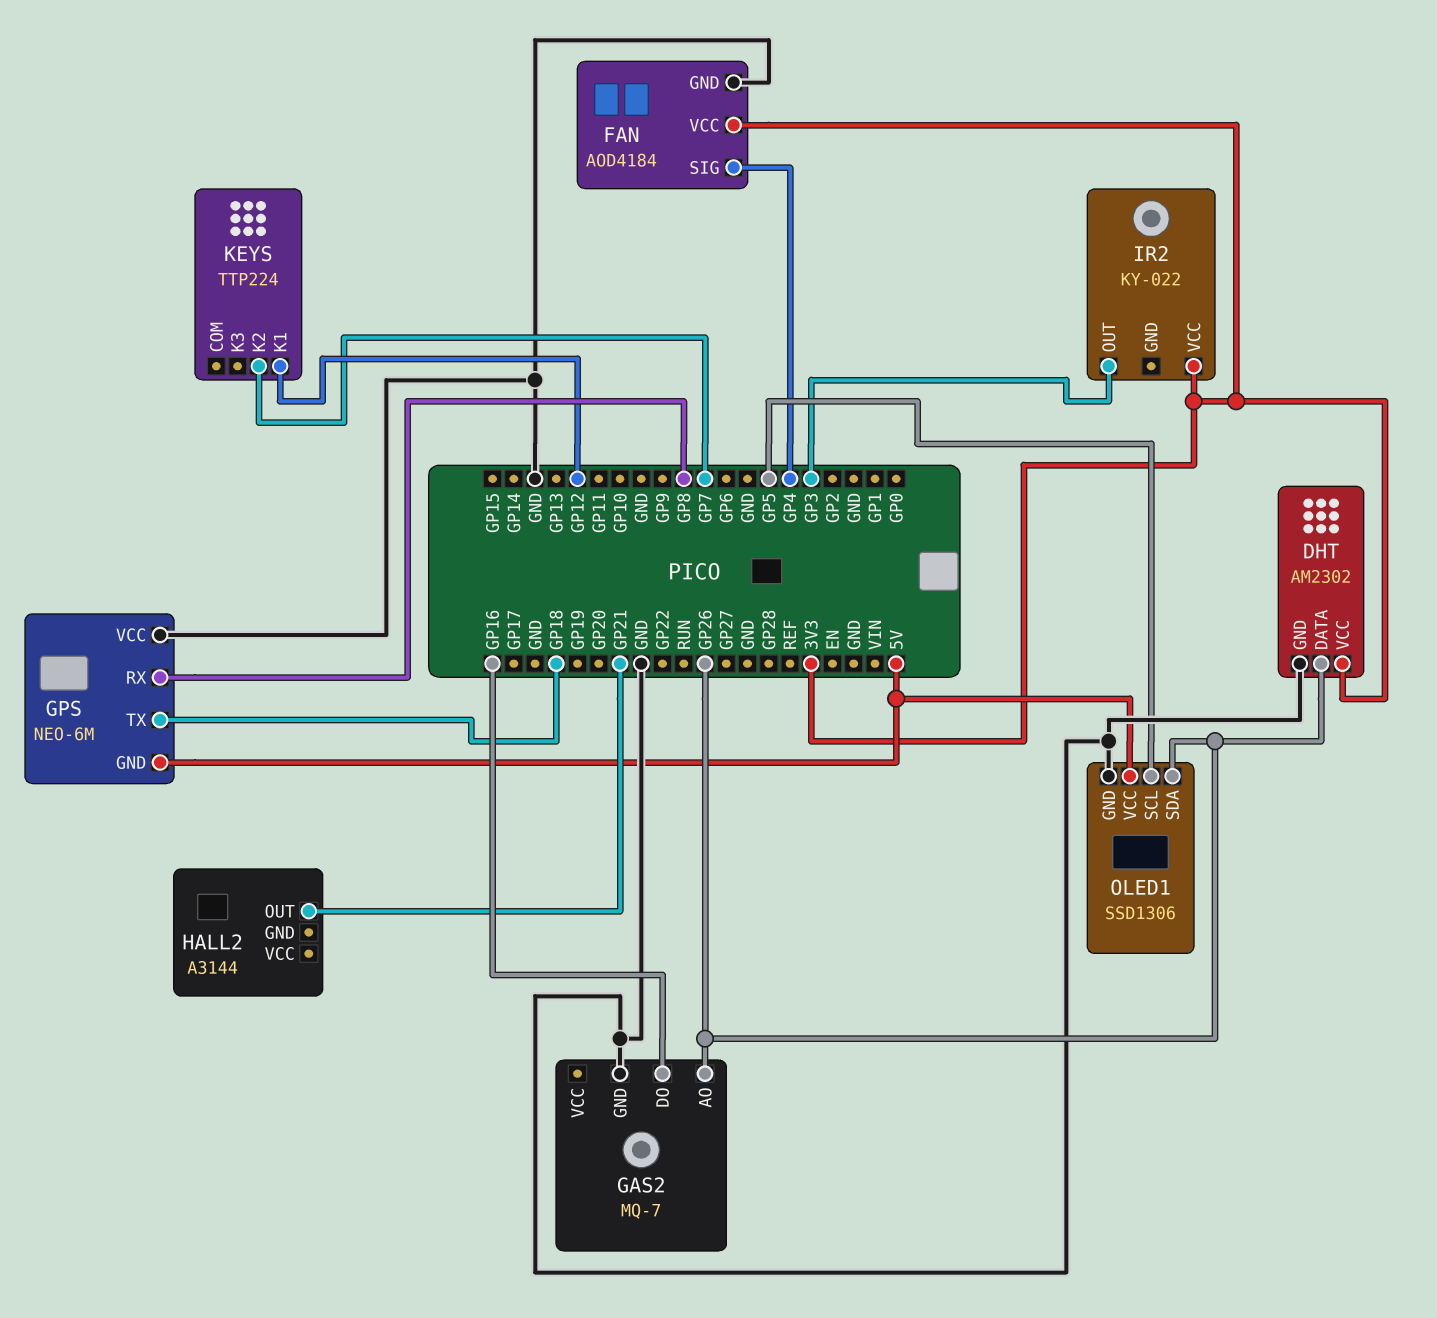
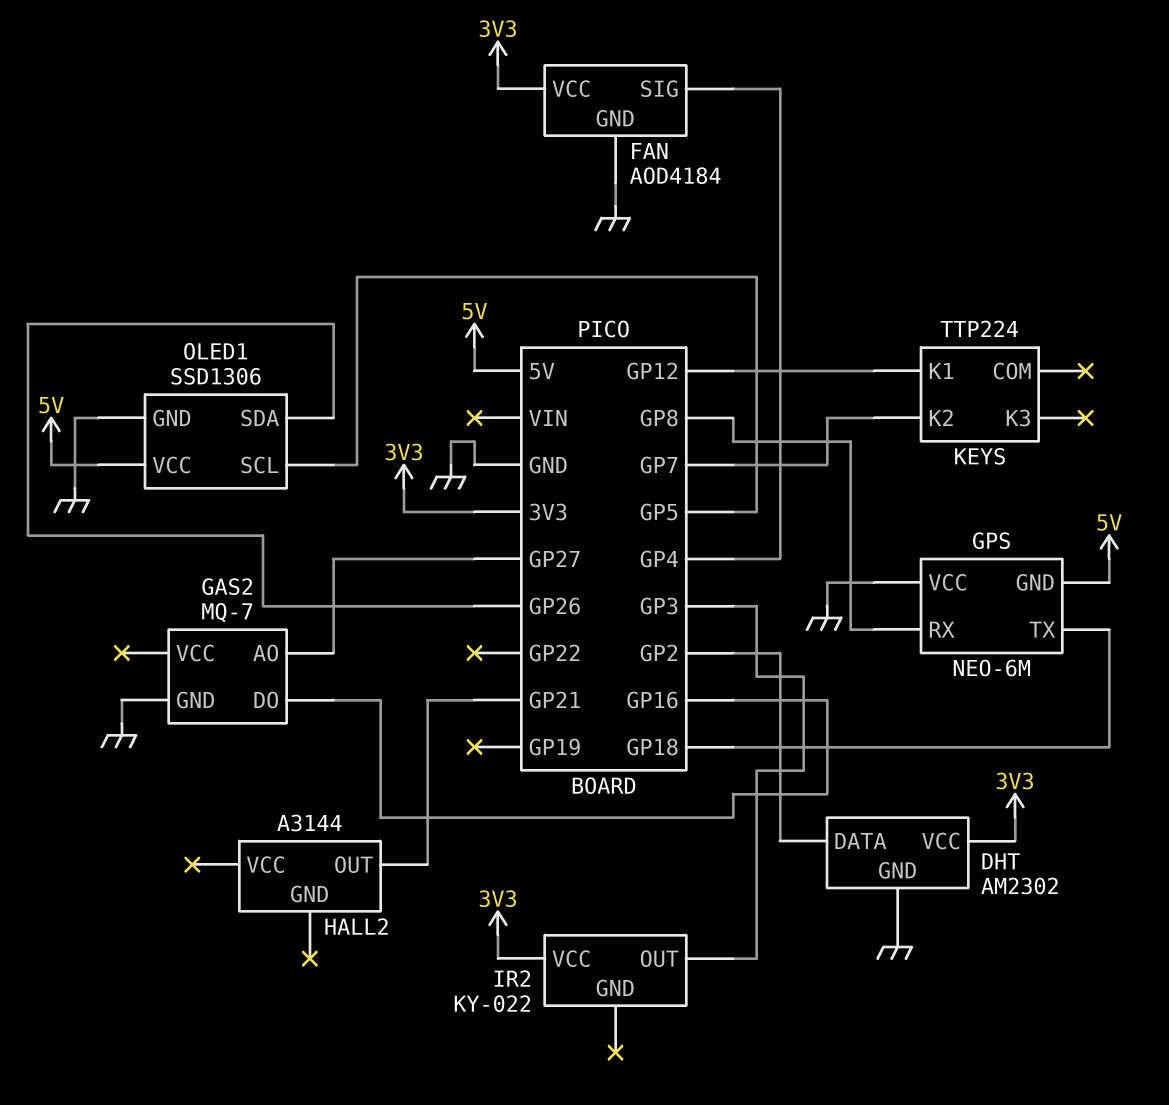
DHT pin DATA: GP26 -> GP2
GAS2 pin AO: GP26 -> GP27

